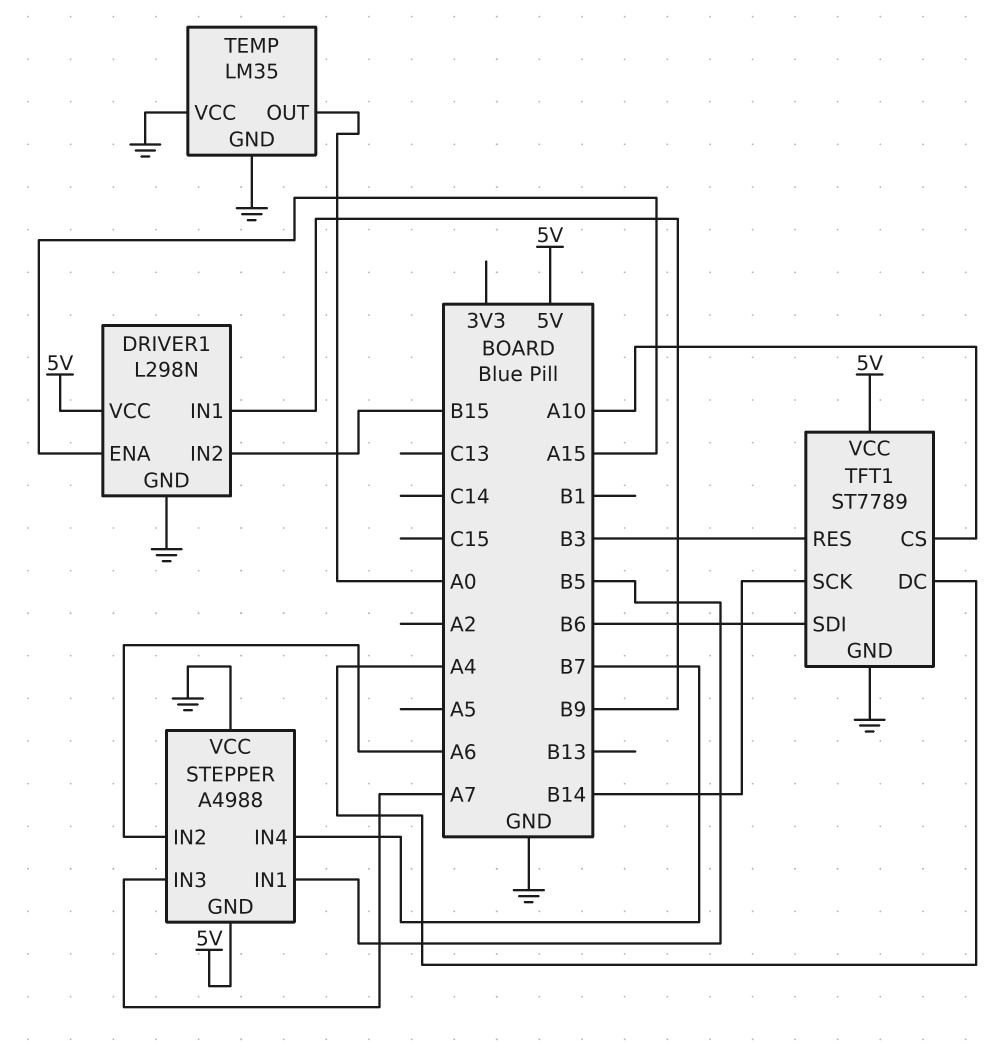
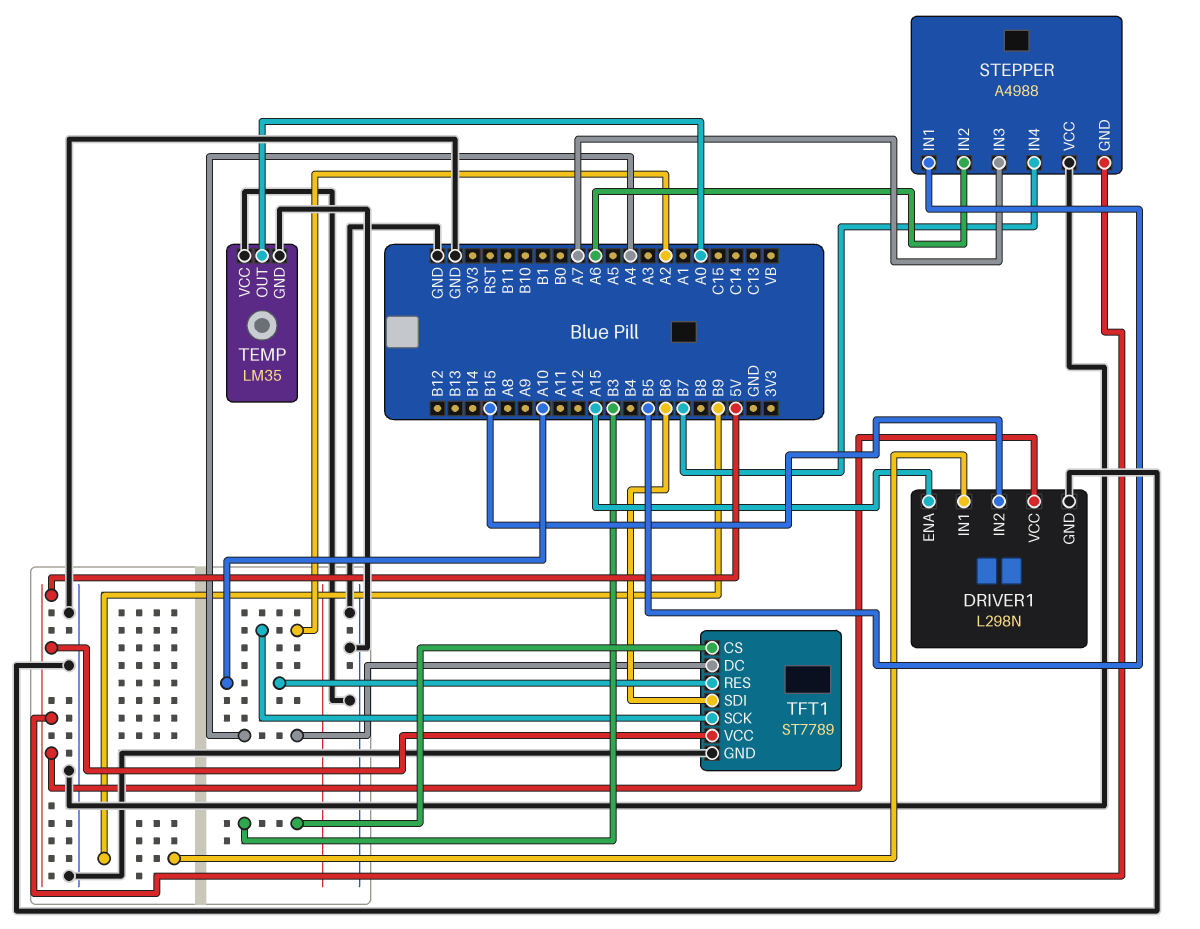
TFT1 pin CS: A10 -> B3
TFT1 pin RES: B3 -> A10
TFT1 pin SCK: B14 -> A2

